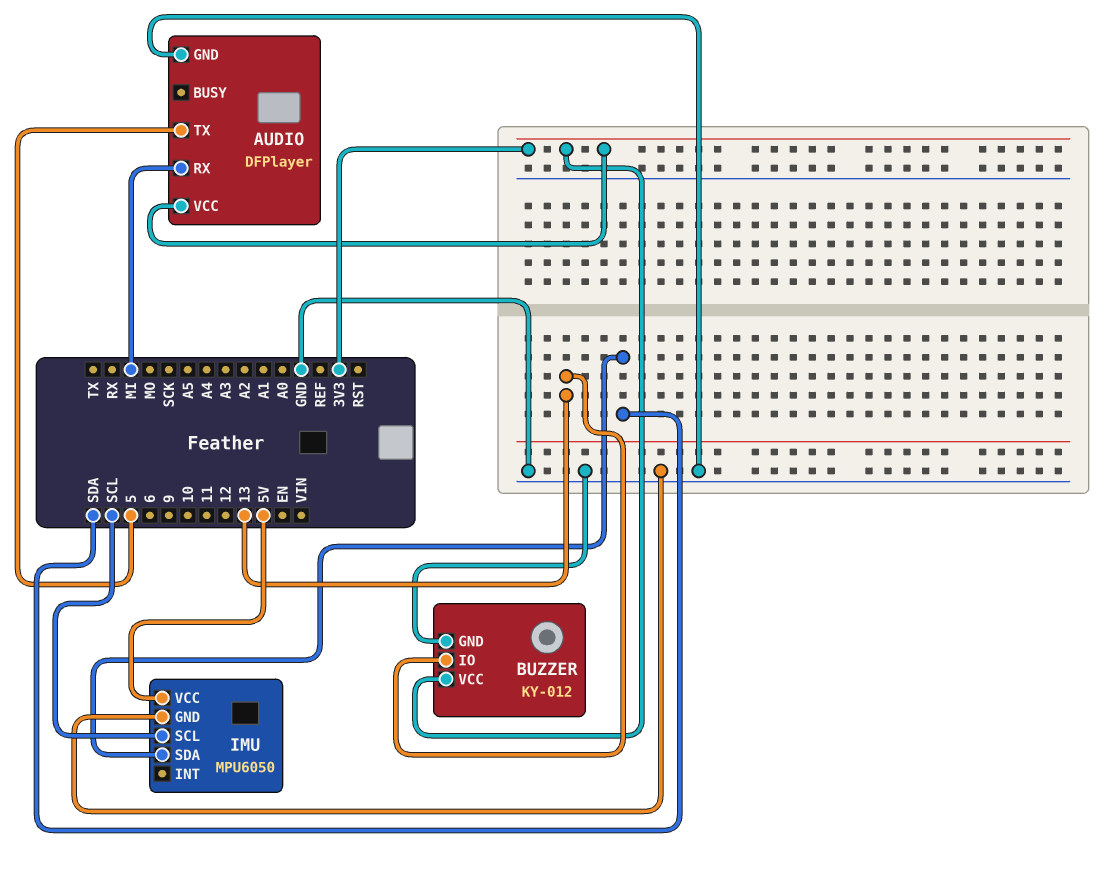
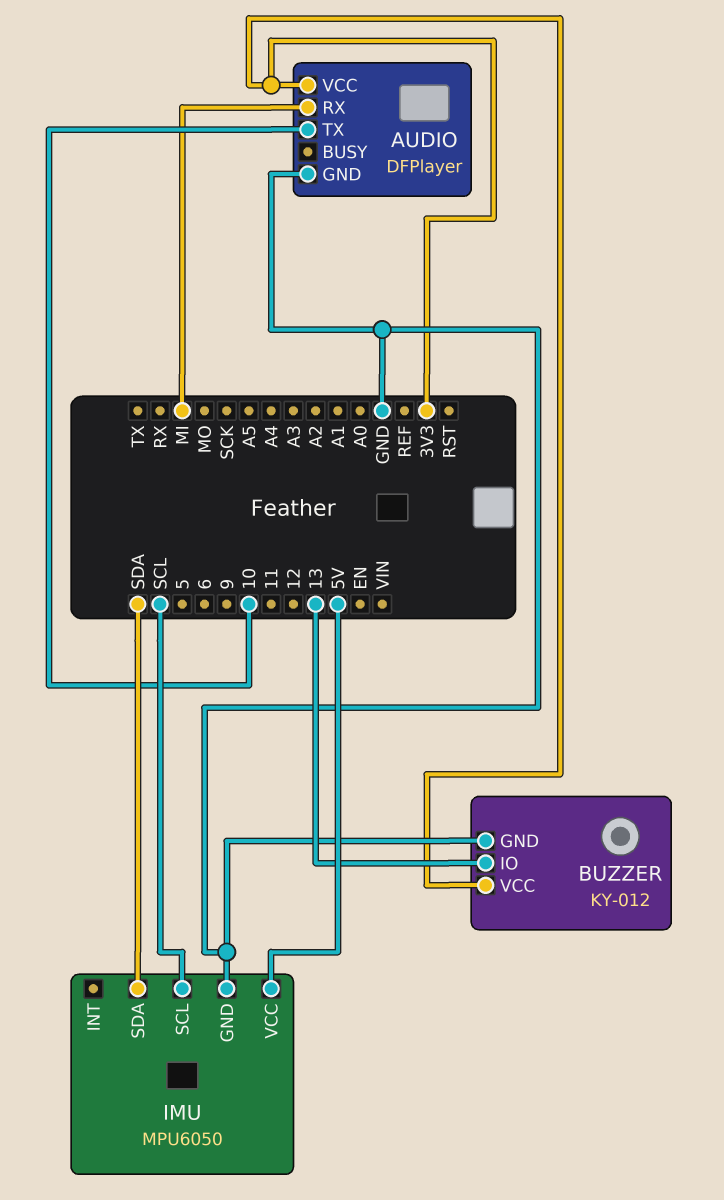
AUDIO pin TX: 5 -> 10

